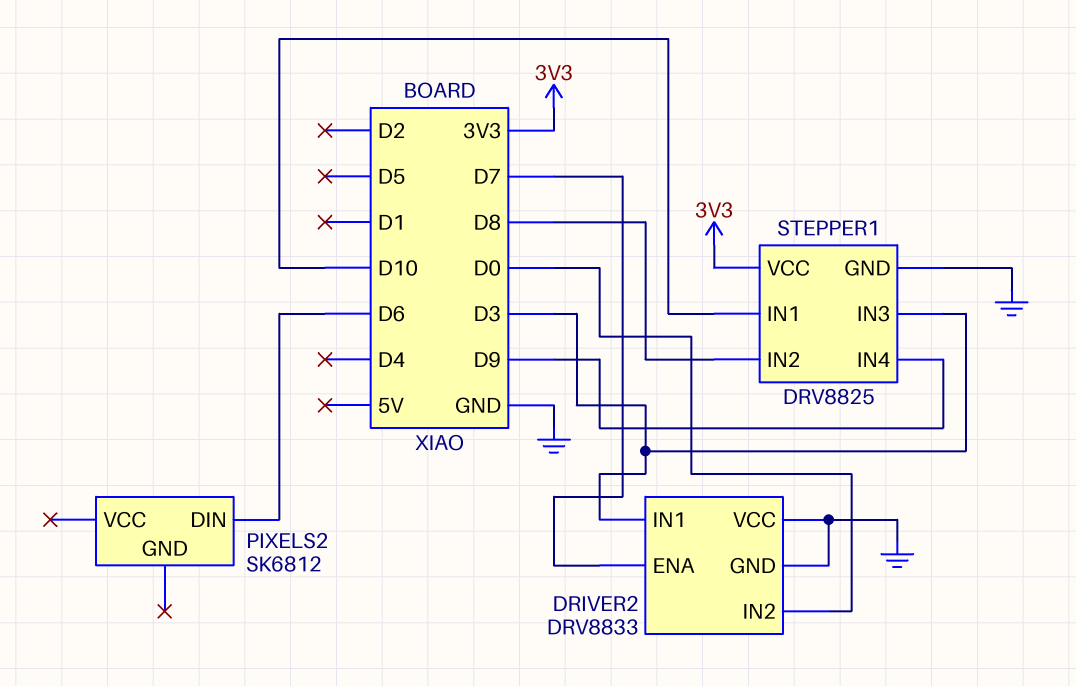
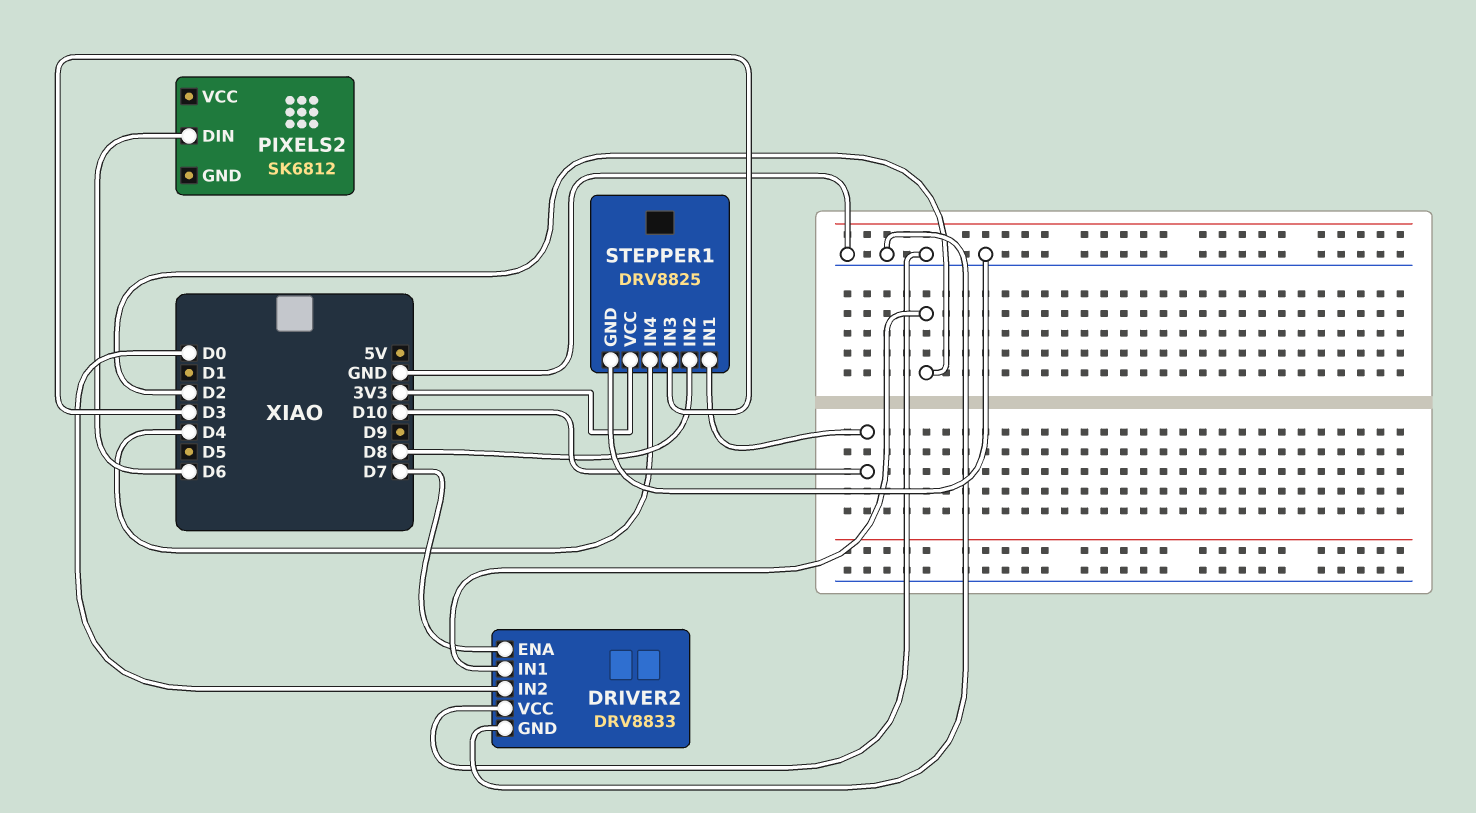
DRIVER2 pin IN1: D3 -> D2
STEPPER1 pin IN4: D9 -> D4

